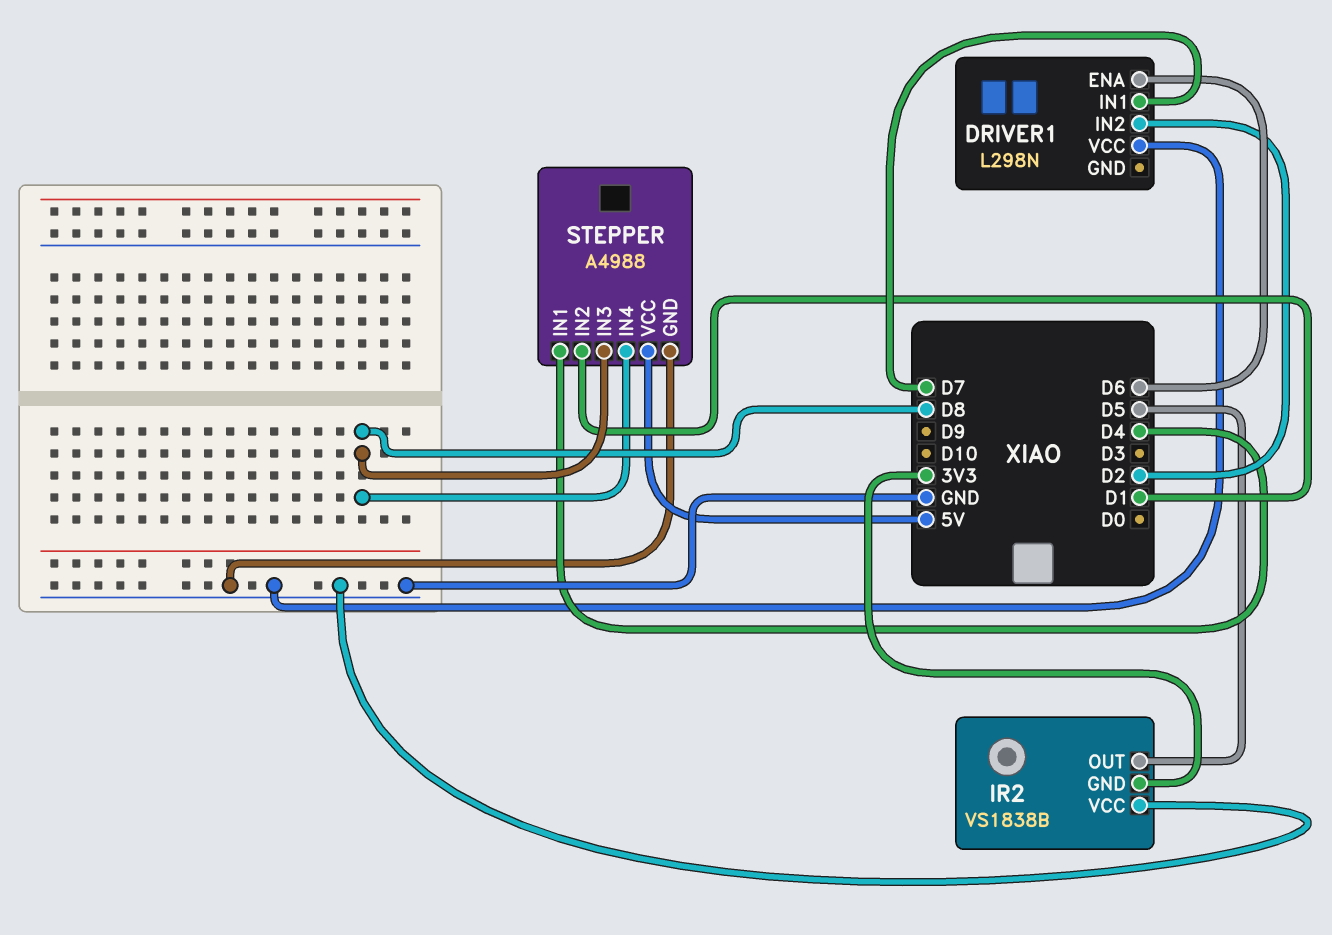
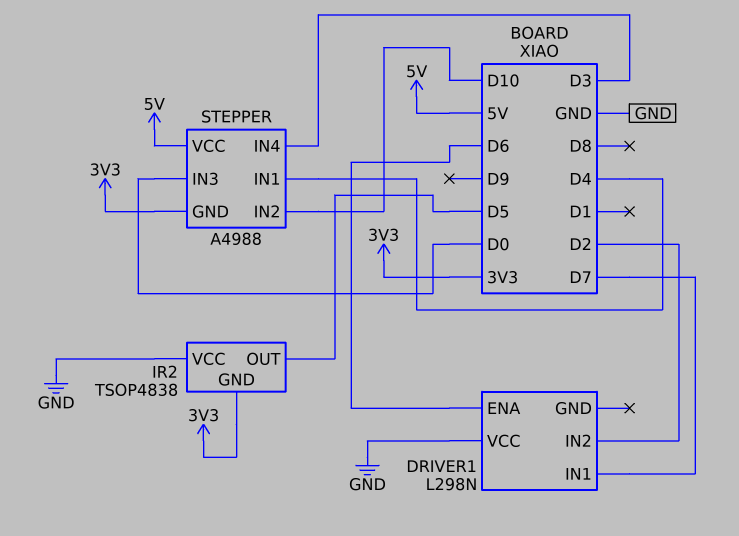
IR2: VS1838B -> TSOP4838
STEPPER pin GND: GND -> 3V3
STEPPER pin IN2: D1 -> D10
STEPPER pin IN3: D8 -> D0
STEPPER pin IN4: D8 -> D3

